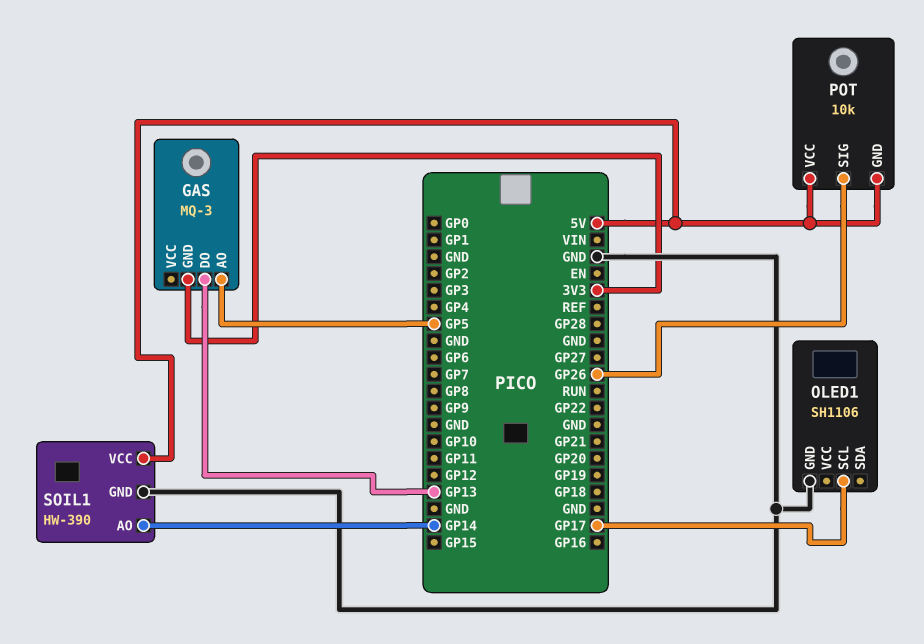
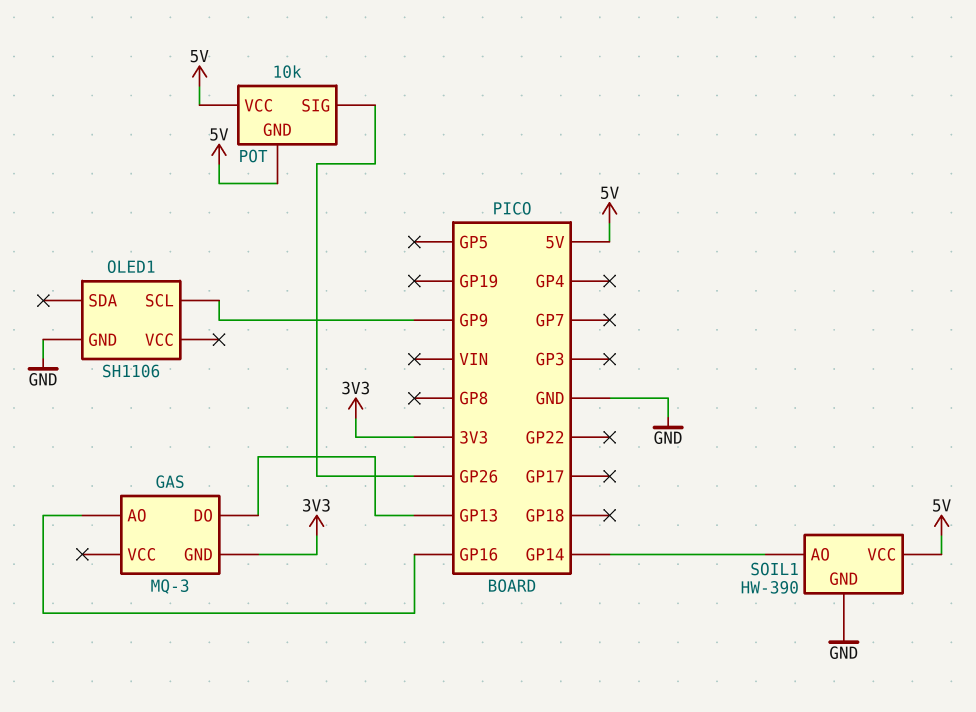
GAS pin AO: GP5 -> GP16
OLED1 pin SCL: GP17 -> GP9

